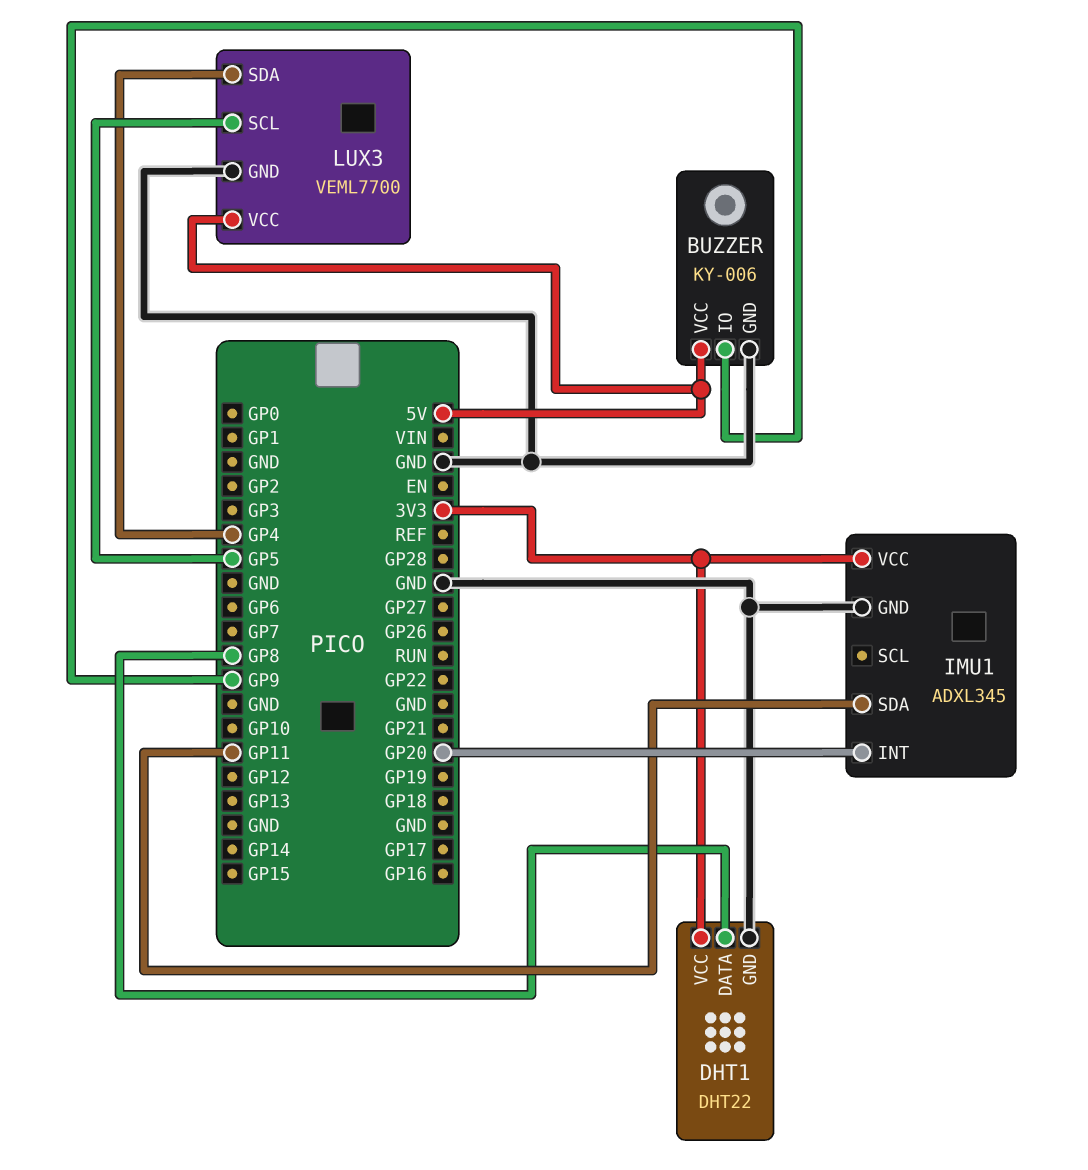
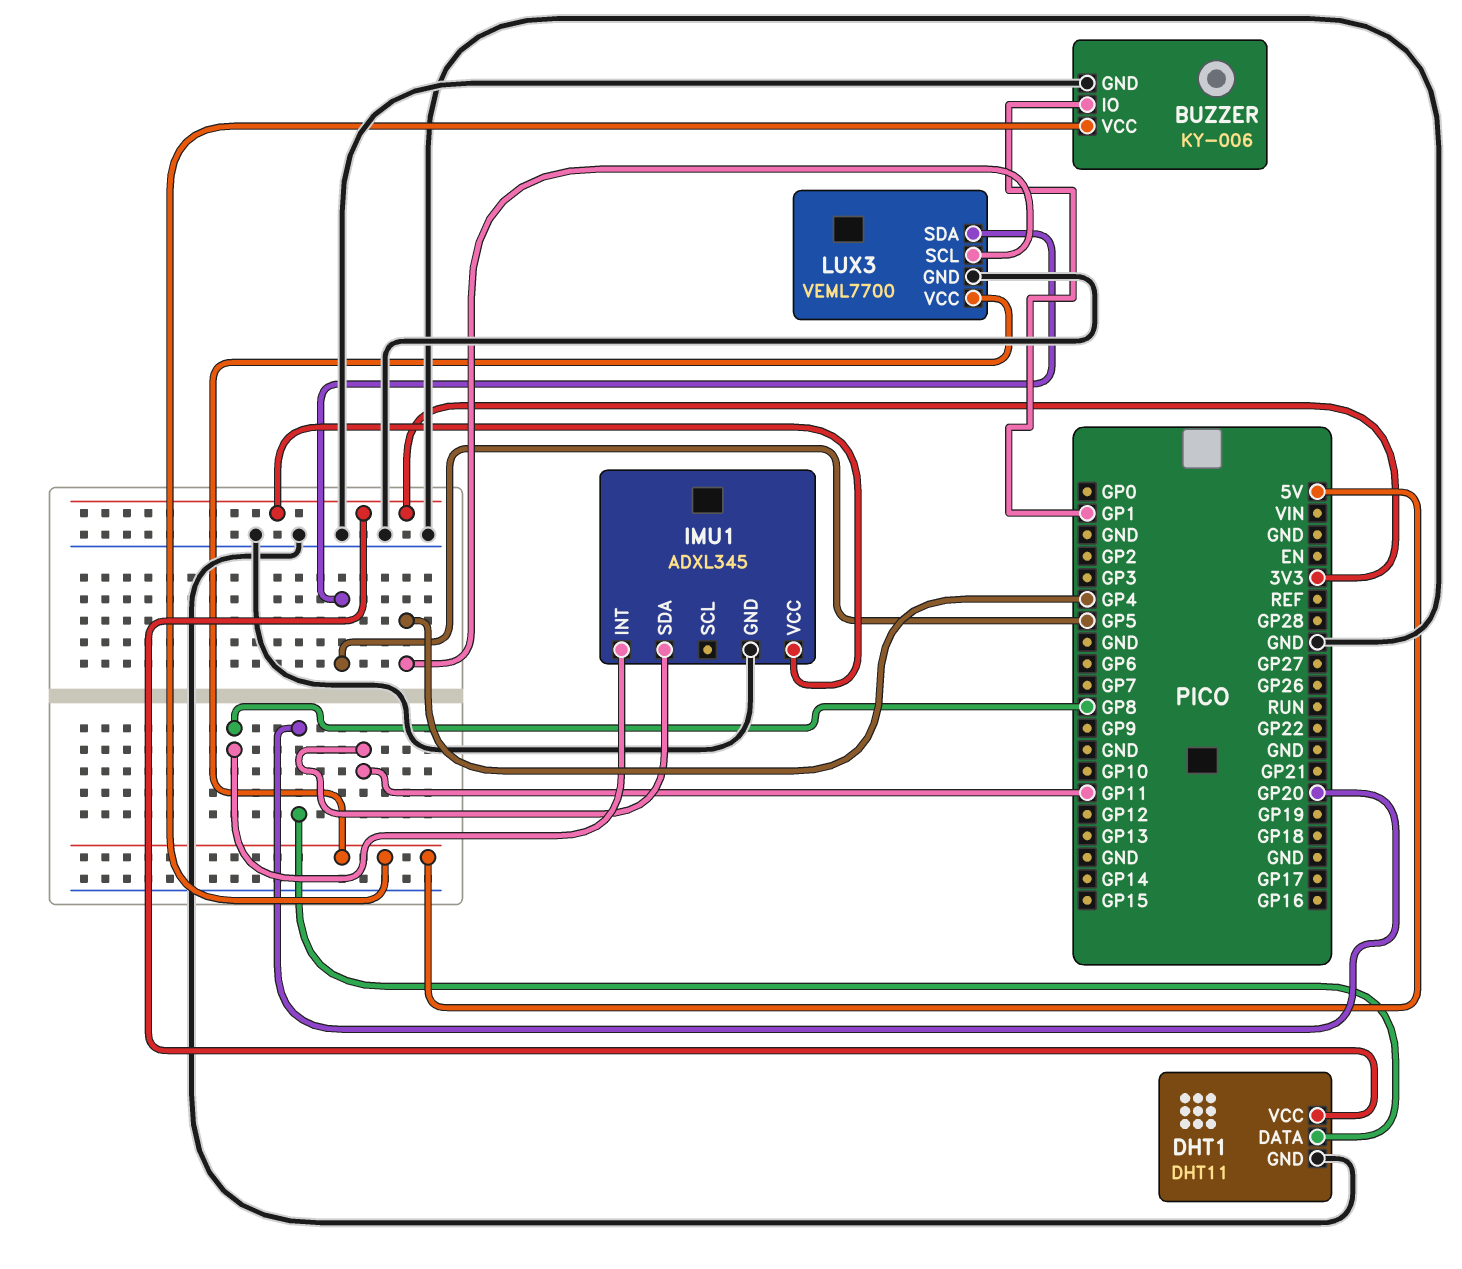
BUZZER pin IO: GP9 -> GP1
DHT1: DHT22 -> DHT11
DHT1 pin DATA: GP8 -> GP20
IMU1 pin INT: GP20 -> GP8
LUX3 pin SCL: GP5 -> GP4
LUX3 pin SDA: GP4 -> GP5

